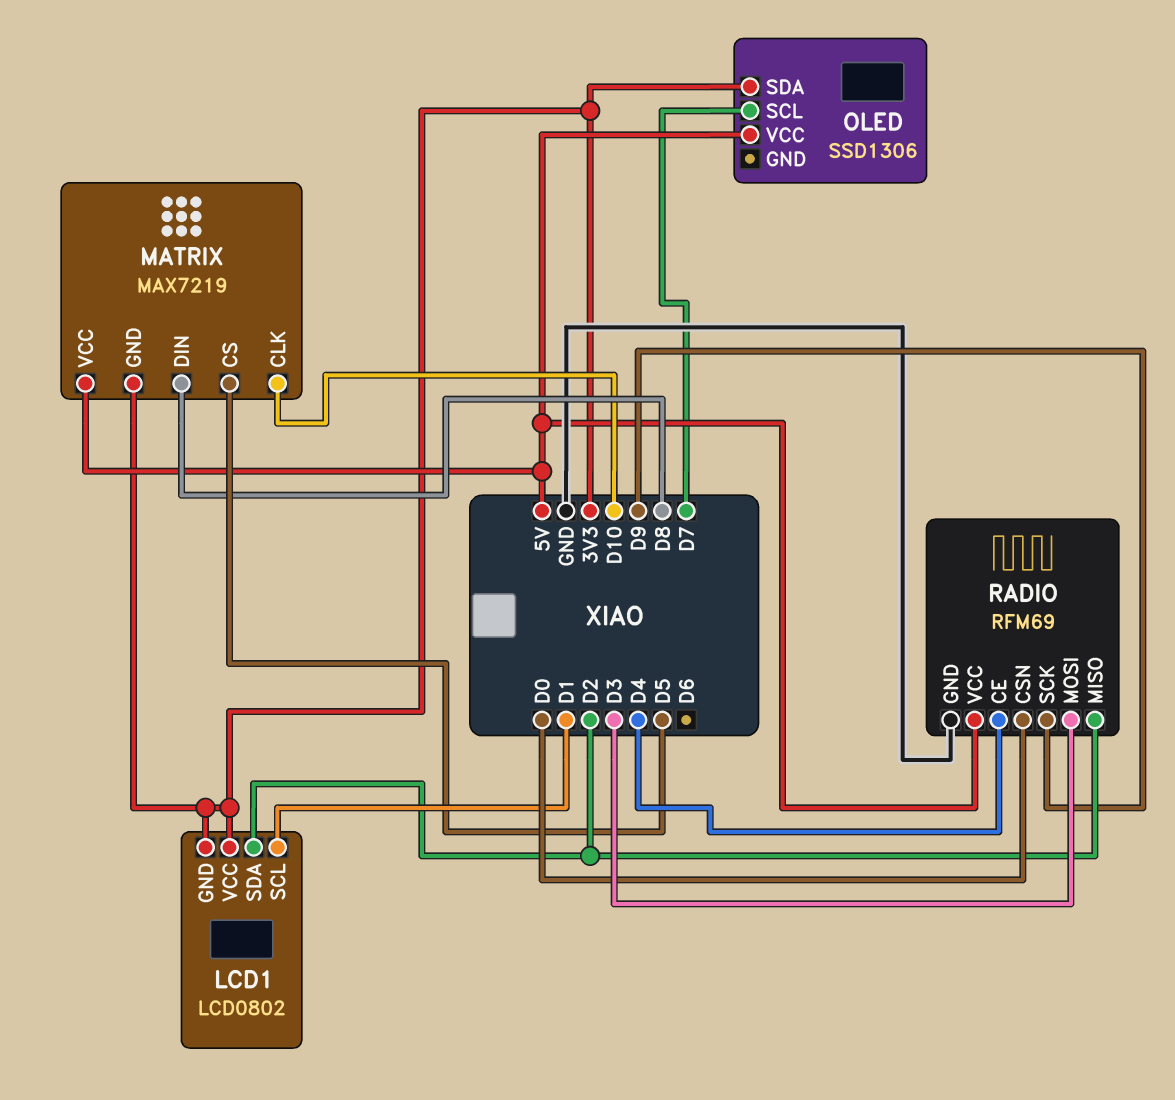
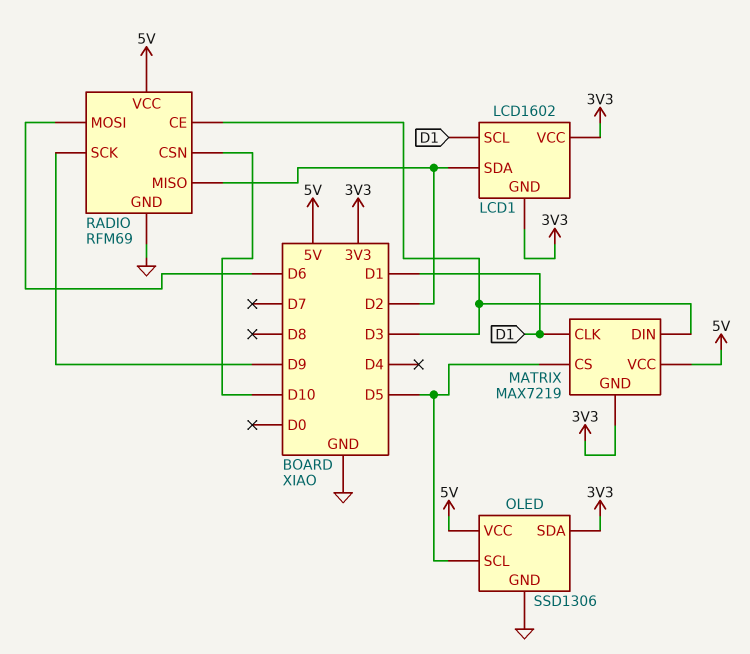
LCD1: LCD0802 -> LCD1602
MATRIX pin CLK: D10 -> D1
MATRIX pin DIN: D8 -> D3
OLED pin GND: none -> GND
OLED pin SCL: D7 -> D5
RADIO pin CE: D4 -> D3
RADIO pin CSN: D0 -> D10
RADIO pin MOSI: D3 -> D6

